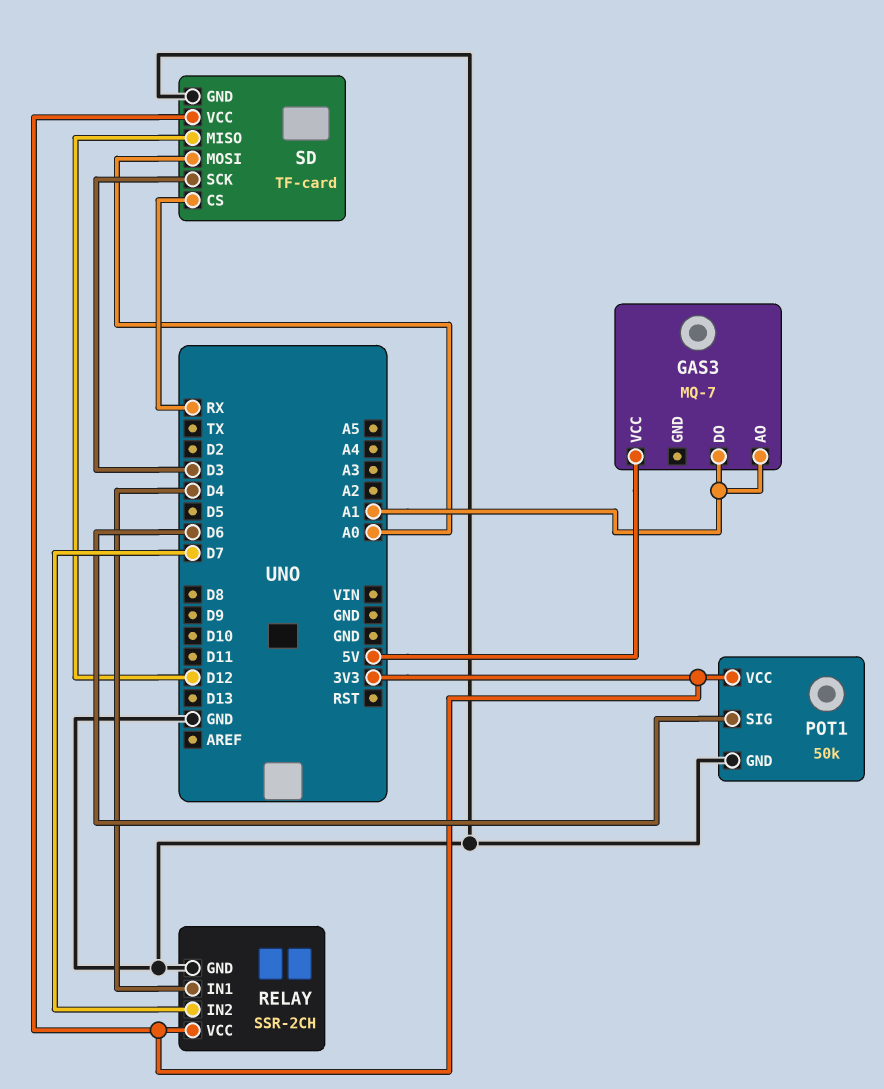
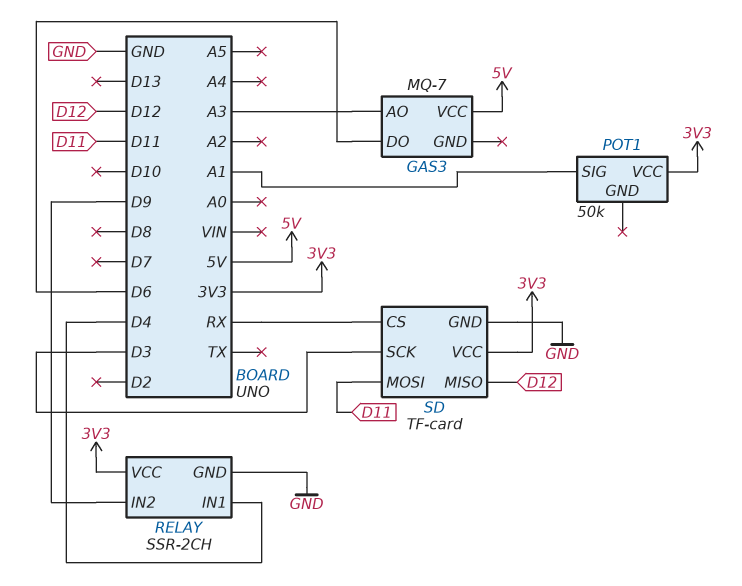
GAS3 pin AO: A1 -> A3
GAS3 pin DO: A1 -> D6
POT1 pin GND: GND -> none
POT1 pin SIG: D6 -> A1
RELAY pin IN2: D7 -> D9
SD pin MOSI: A0 -> D11

